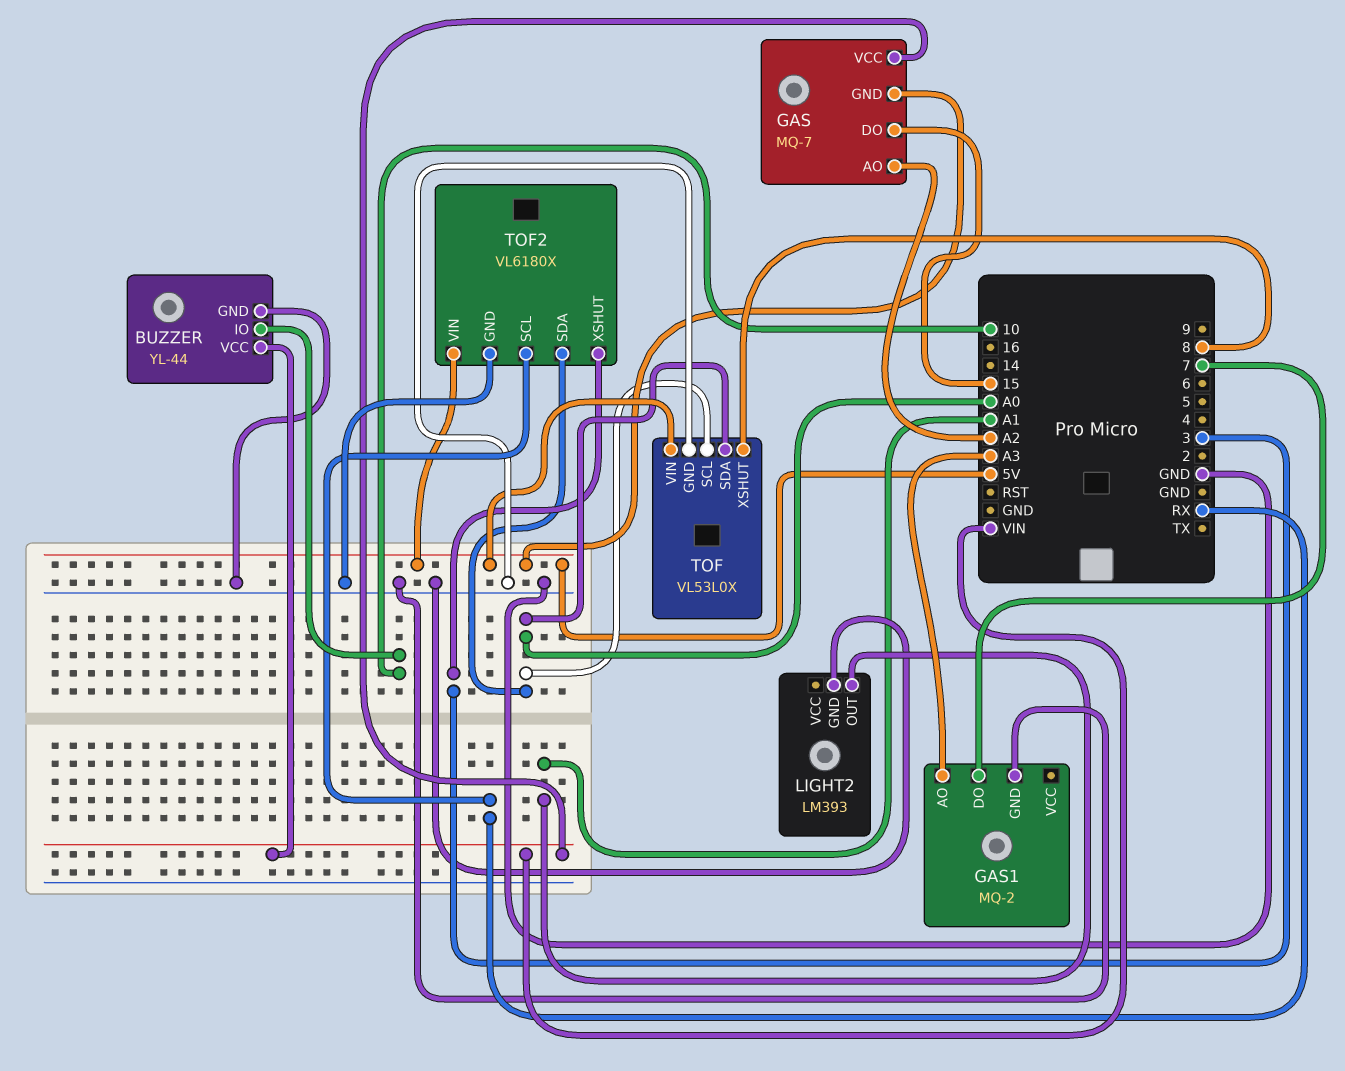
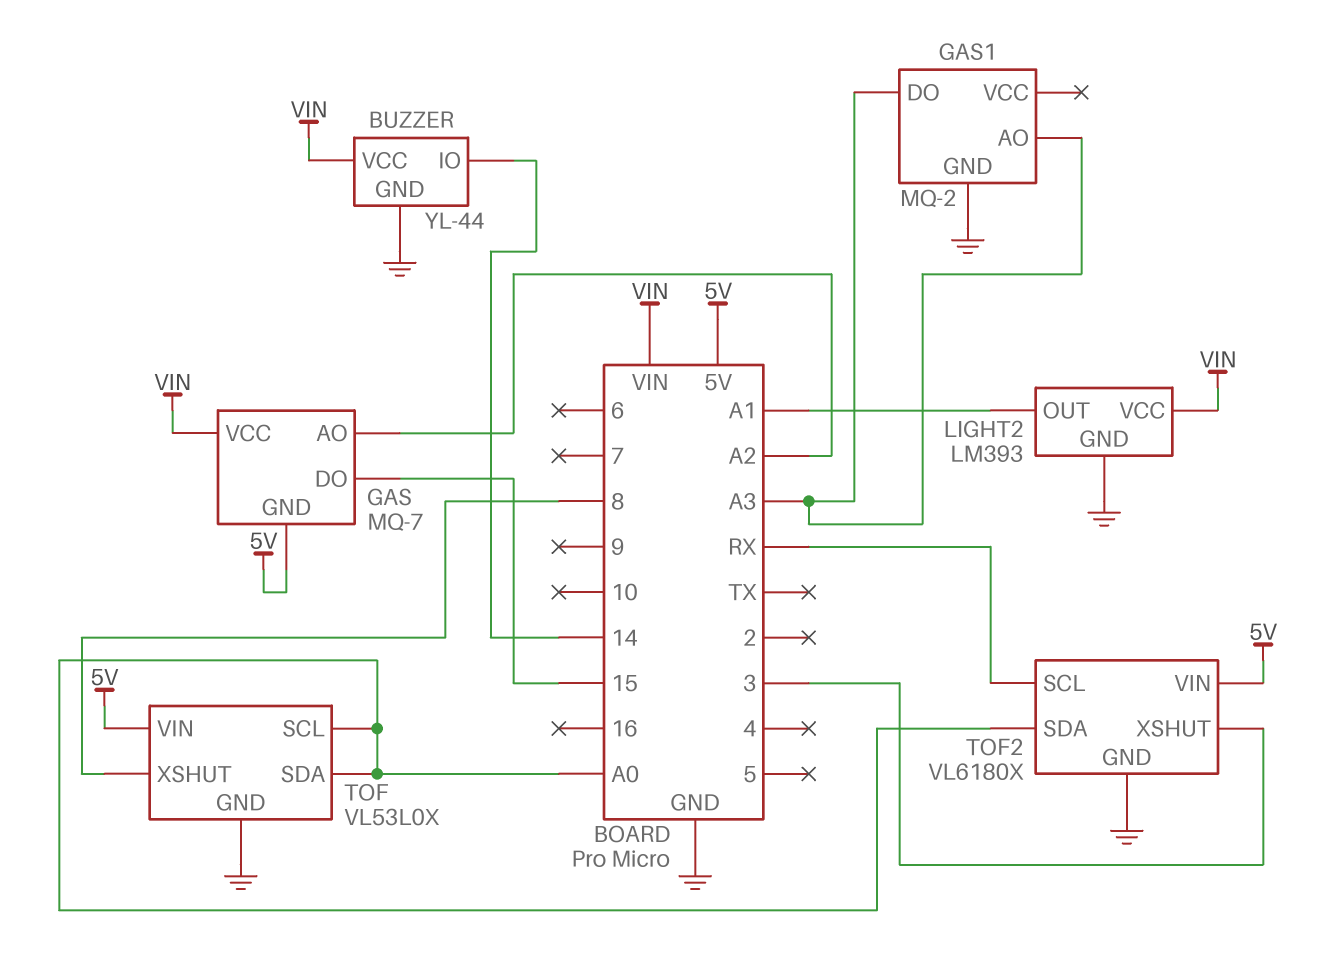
BUZZER pin IO: 10 -> 14
GAS1 pin DO: 7 -> A3
LIGHT2 pin VCC: none -> VIN

